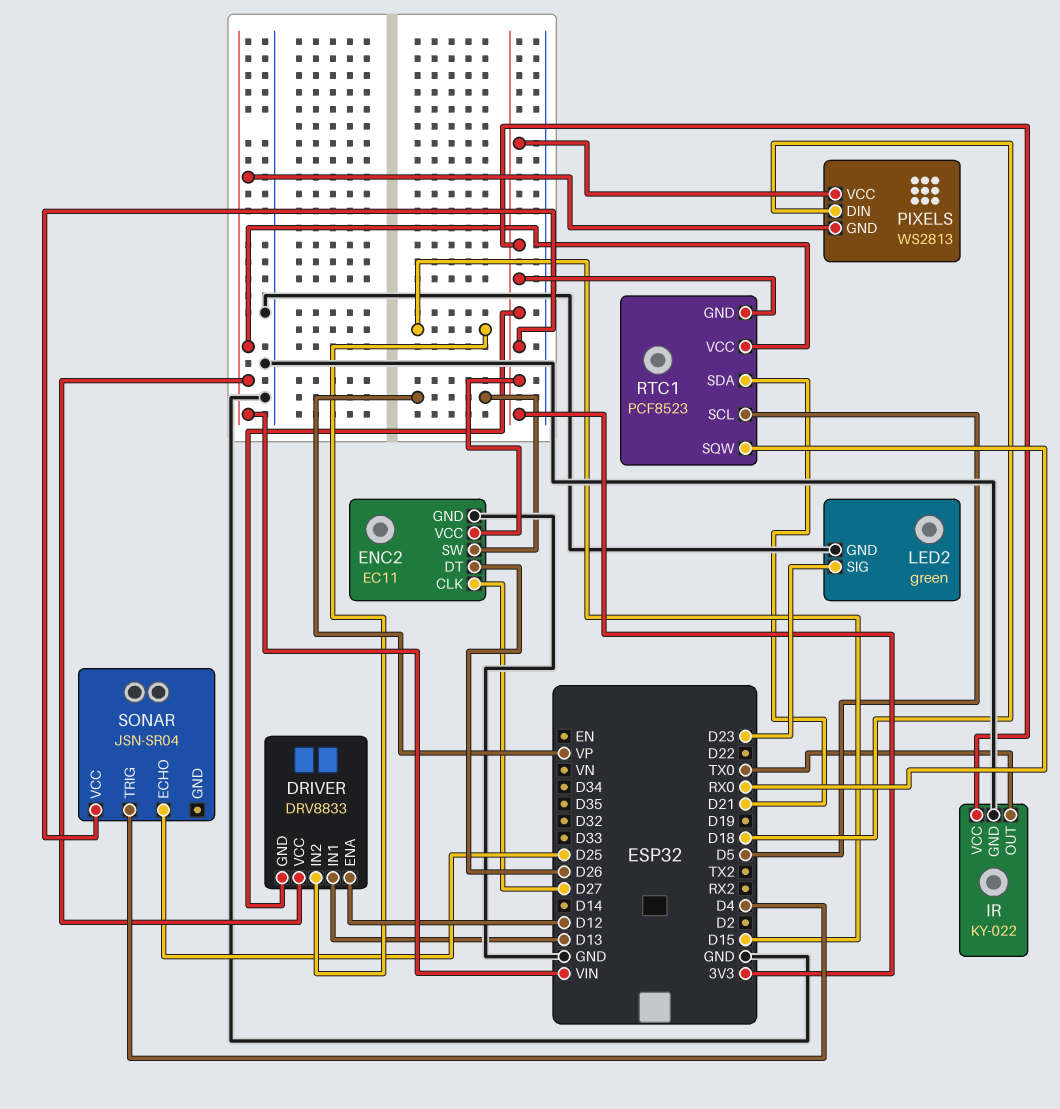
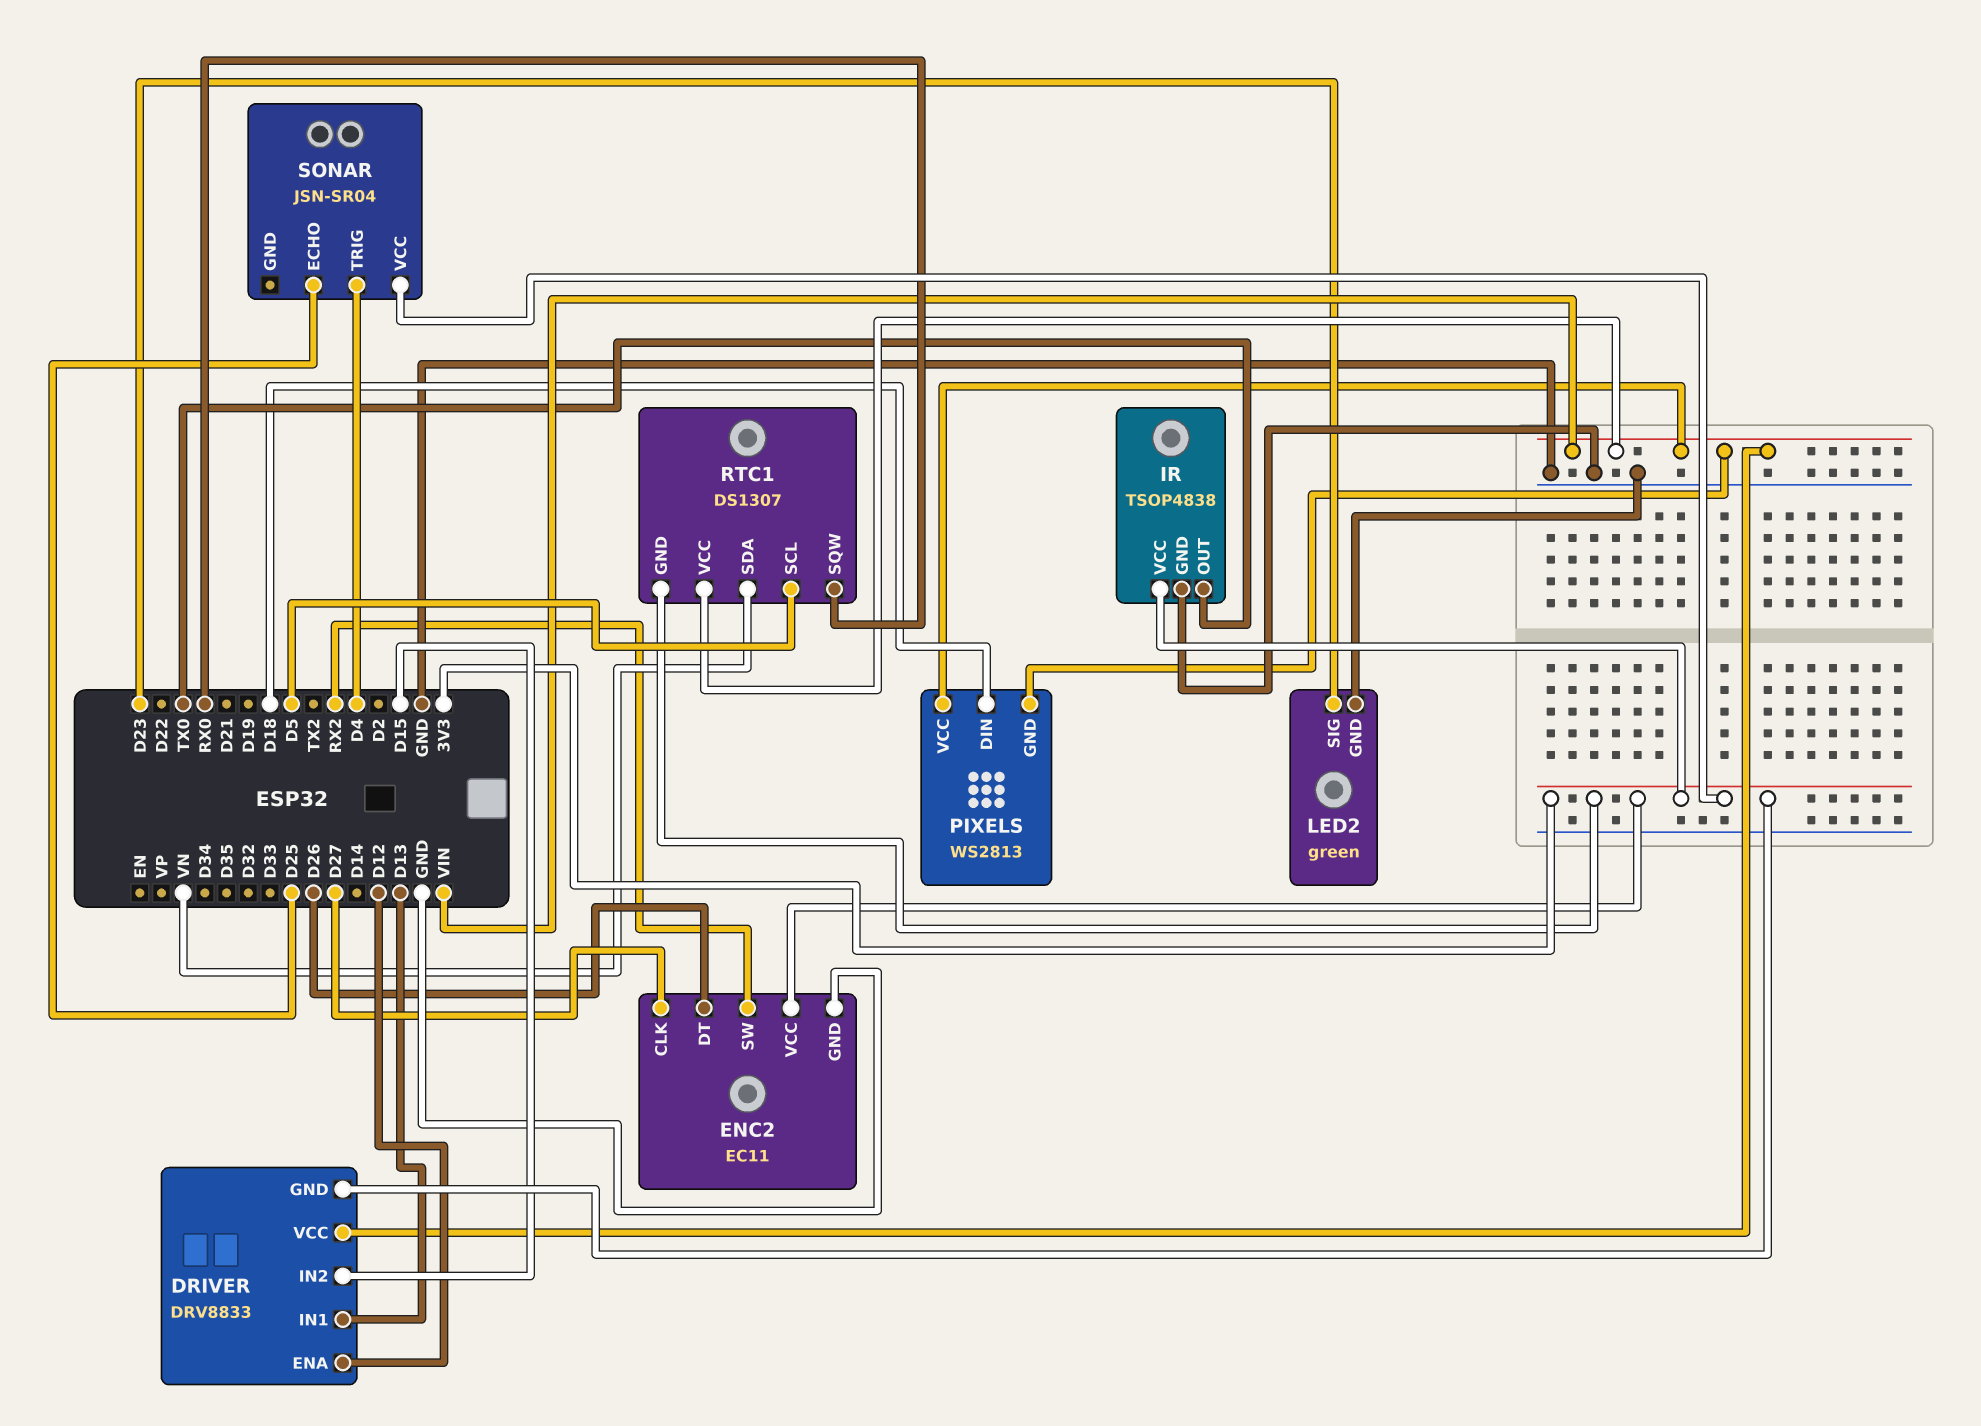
ENC2 pin SW: VP -> RX2
IR: KY-022 -> TSOP4838
PIXELS pin VCC: 3V3 -> VIN
RTC1: PCF8523 -> DS1307
RTC1 pin SDA: D21 -> VN

